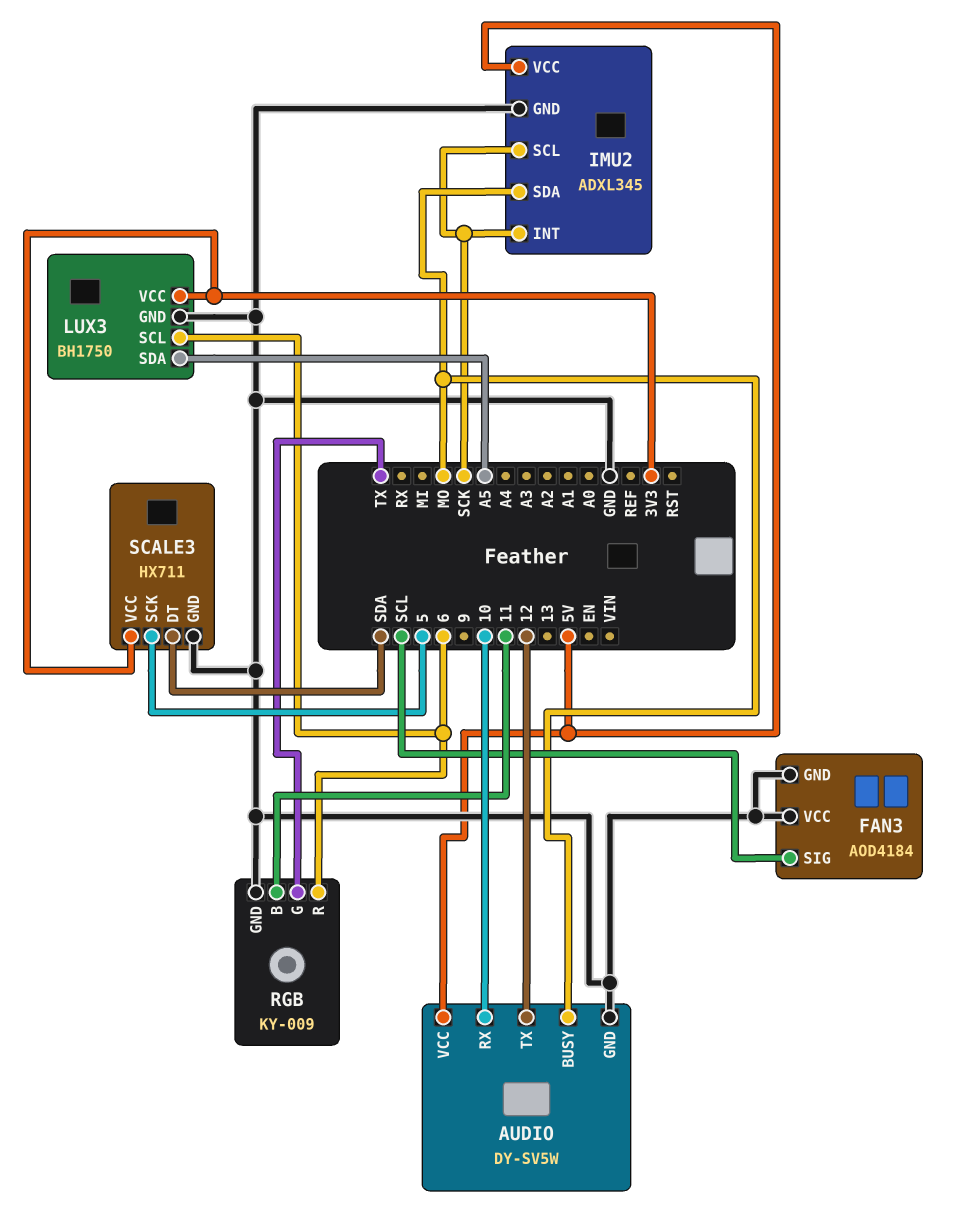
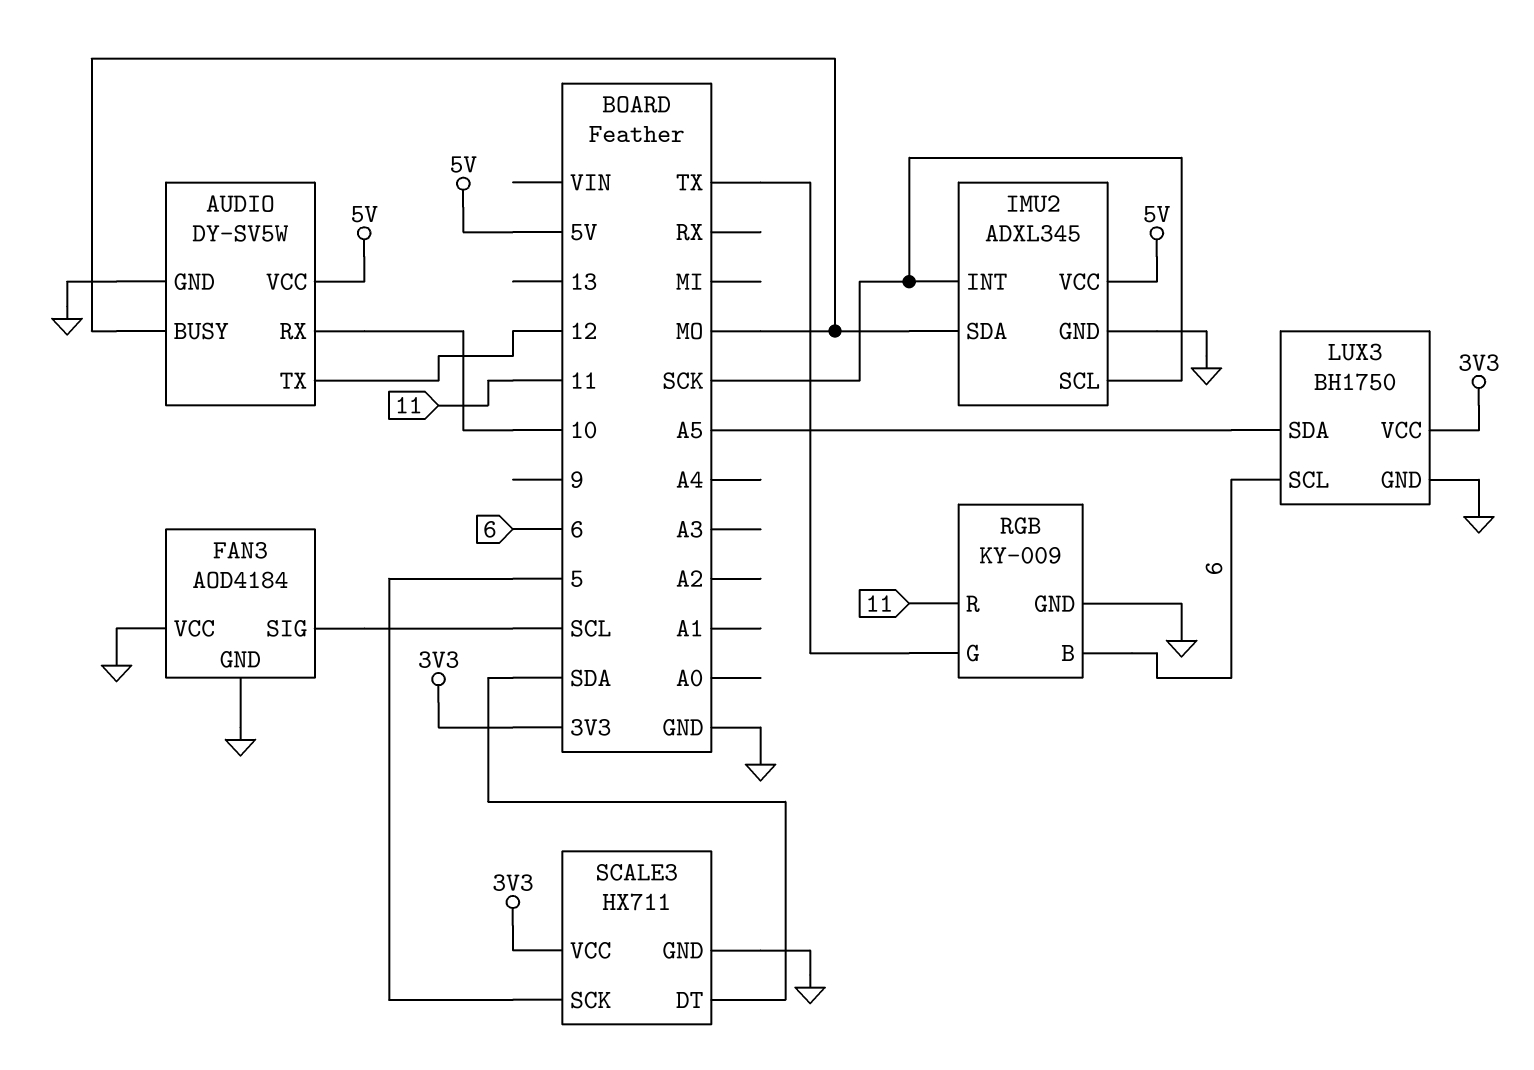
RGB pin B: 11 -> 6
RGB pin R: 6 -> 11

